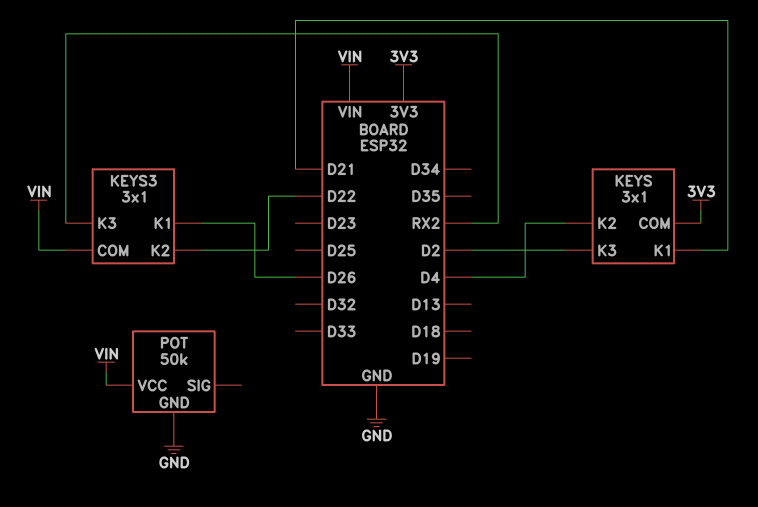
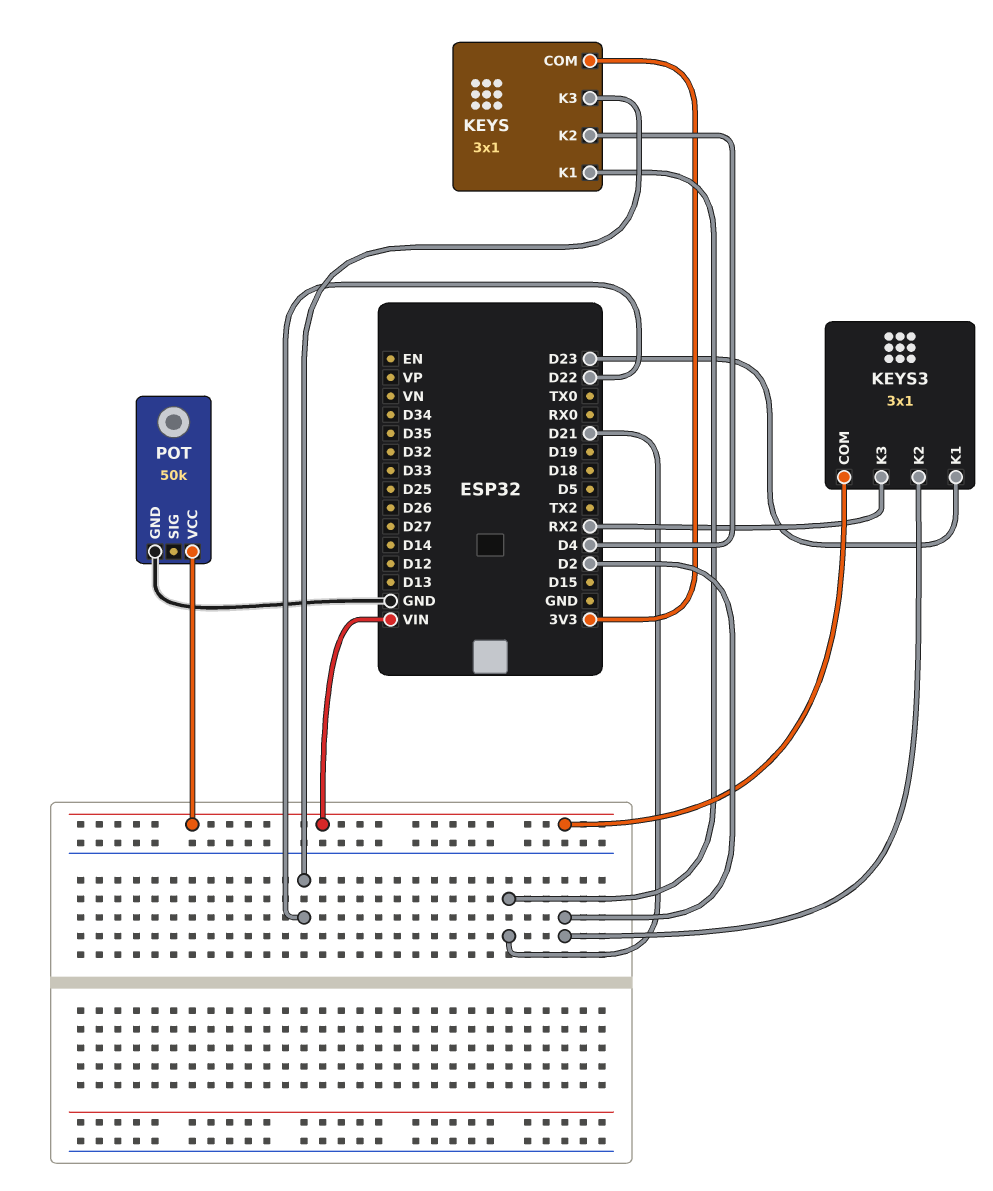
KEYS pin K3: D2 -> D22
KEYS3 pin K1: D26 -> D23
KEYS3 pin K2: D22 -> D2

